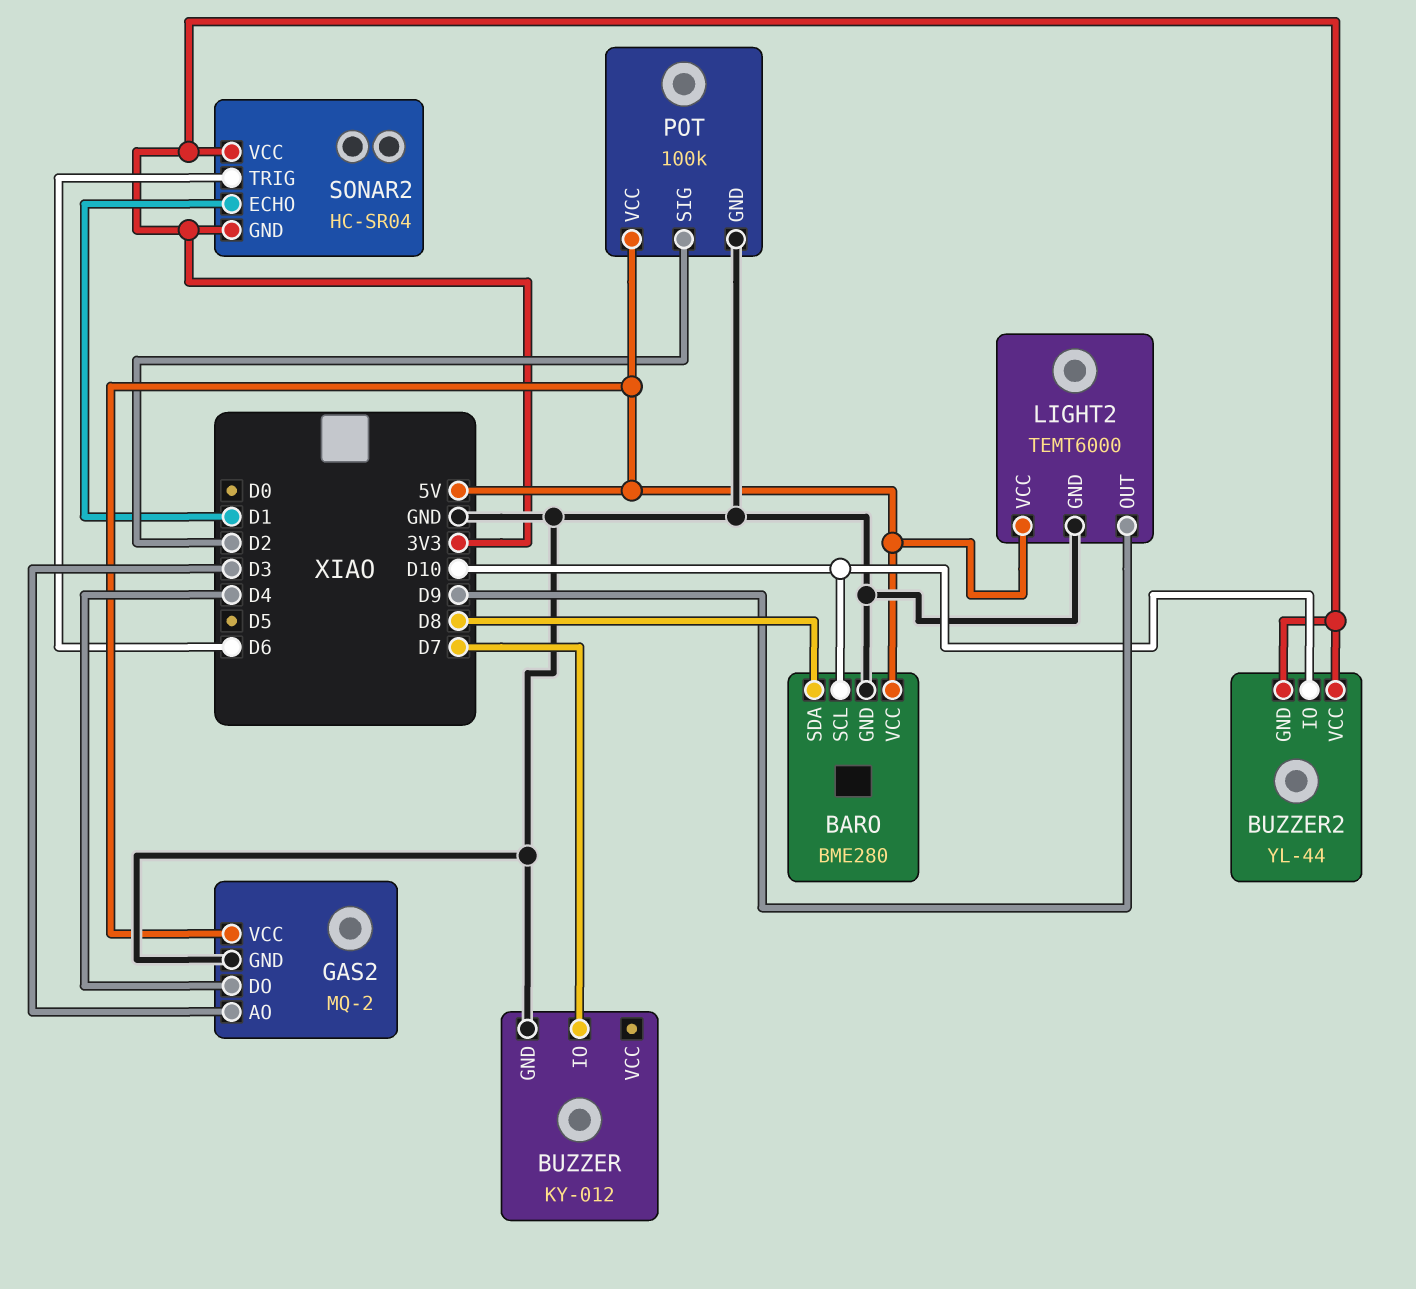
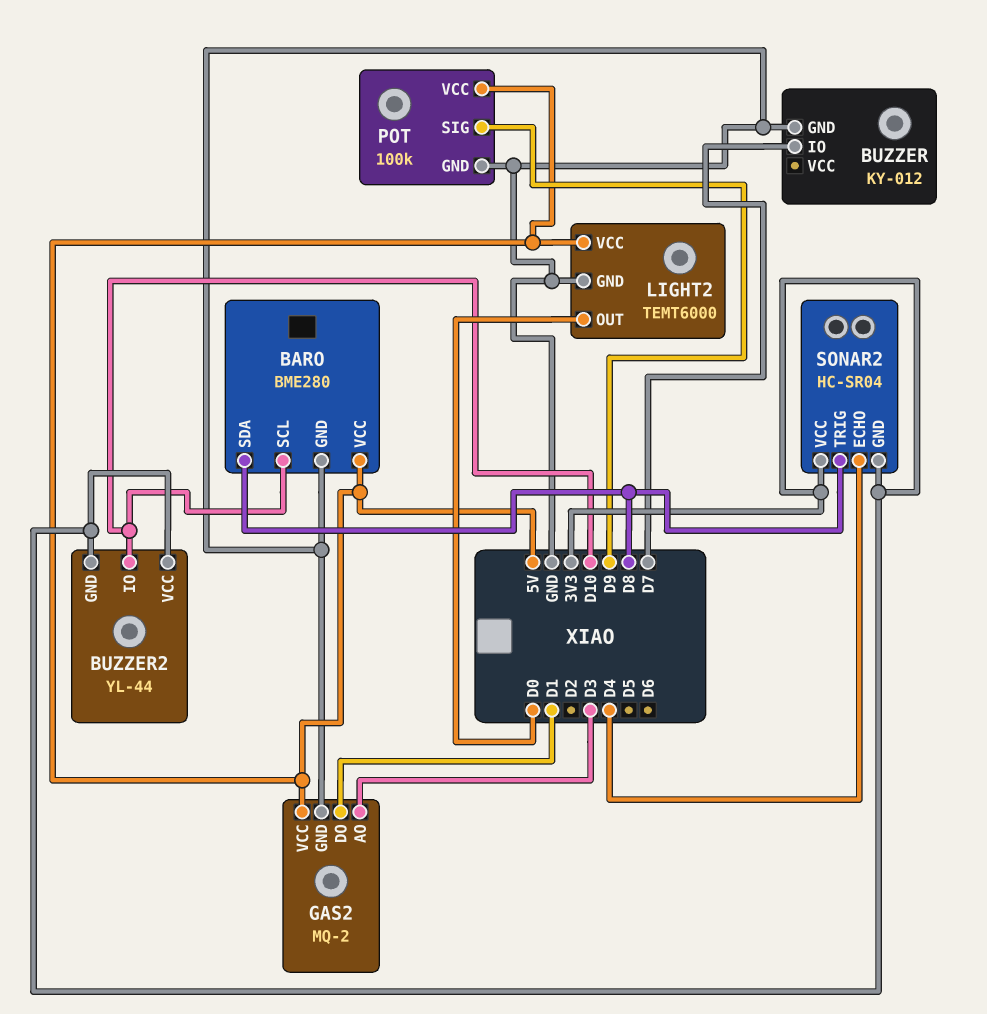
GAS2 pin DO: D4 -> D1
LIGHT2 pin OUT: D9 -> D0
POT pin SIG: D2 -> D9
SONAR2 pin ECHO: D1 -> D4
SONAR2 pin TRIG: D6 -> D8

